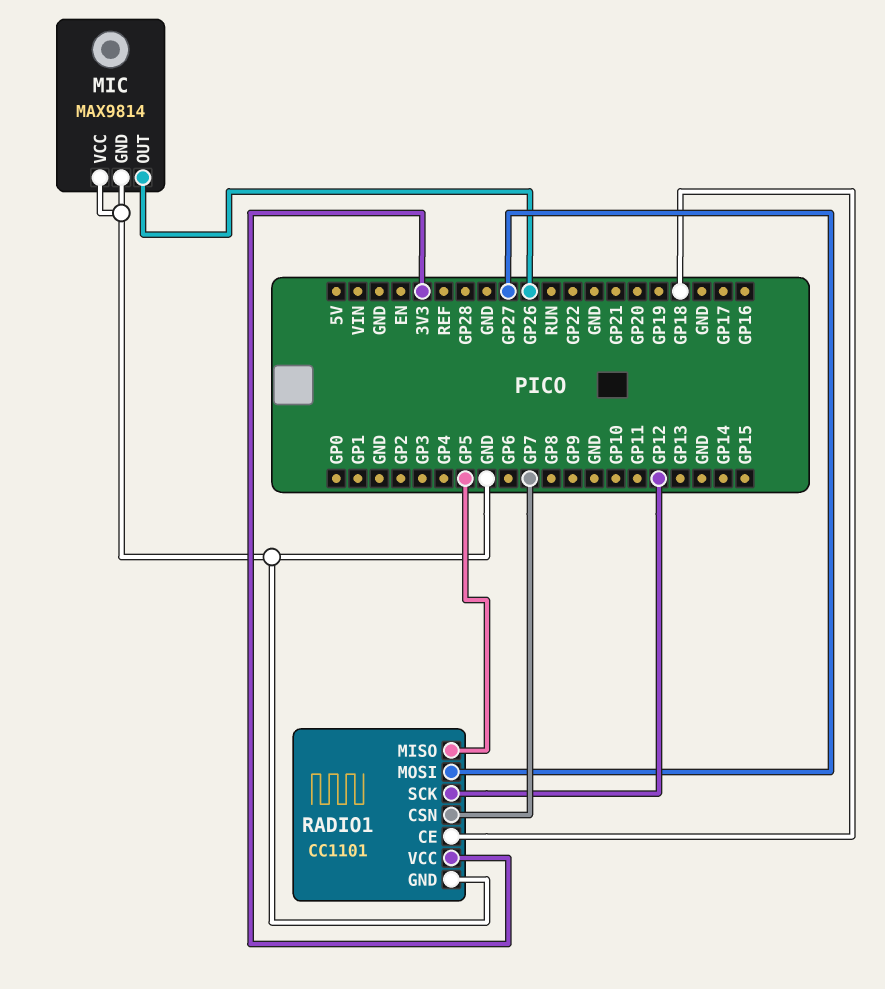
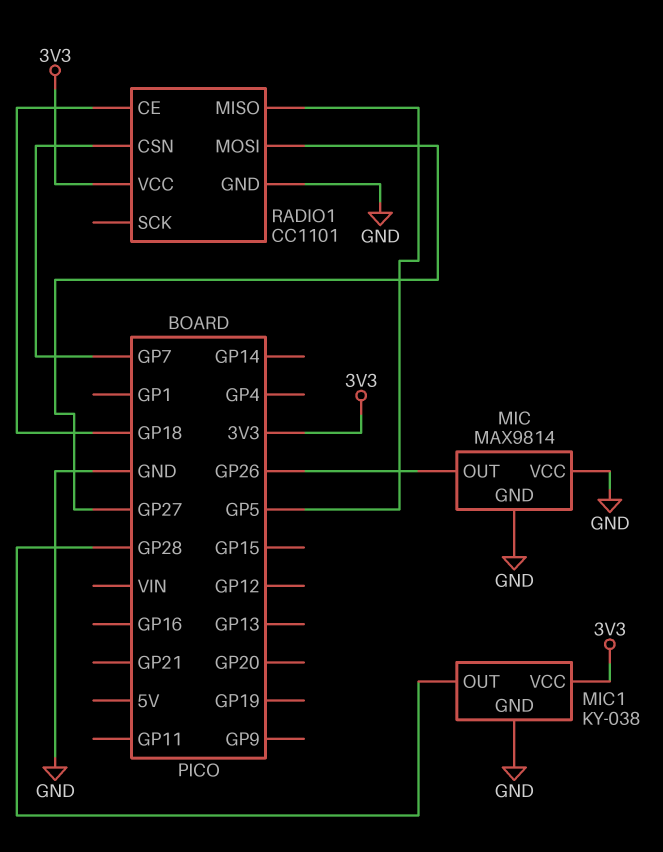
MIC1: none -> KY-038
MIC1 pin GND: none -> GND
MIC1 pin OUT: none -> GP28
MIC1 pin VCC: none -> 3V3
RADIO1 pin SCK: GP12 -> none

